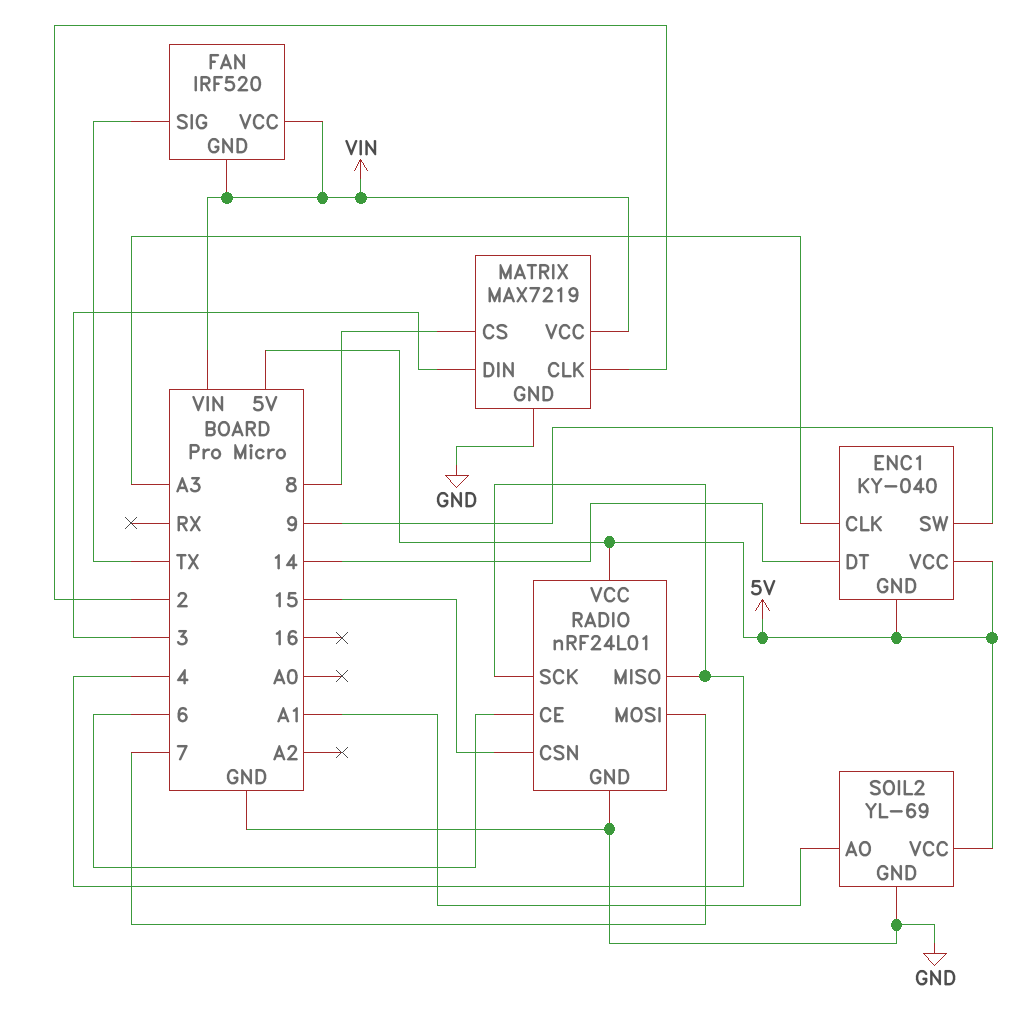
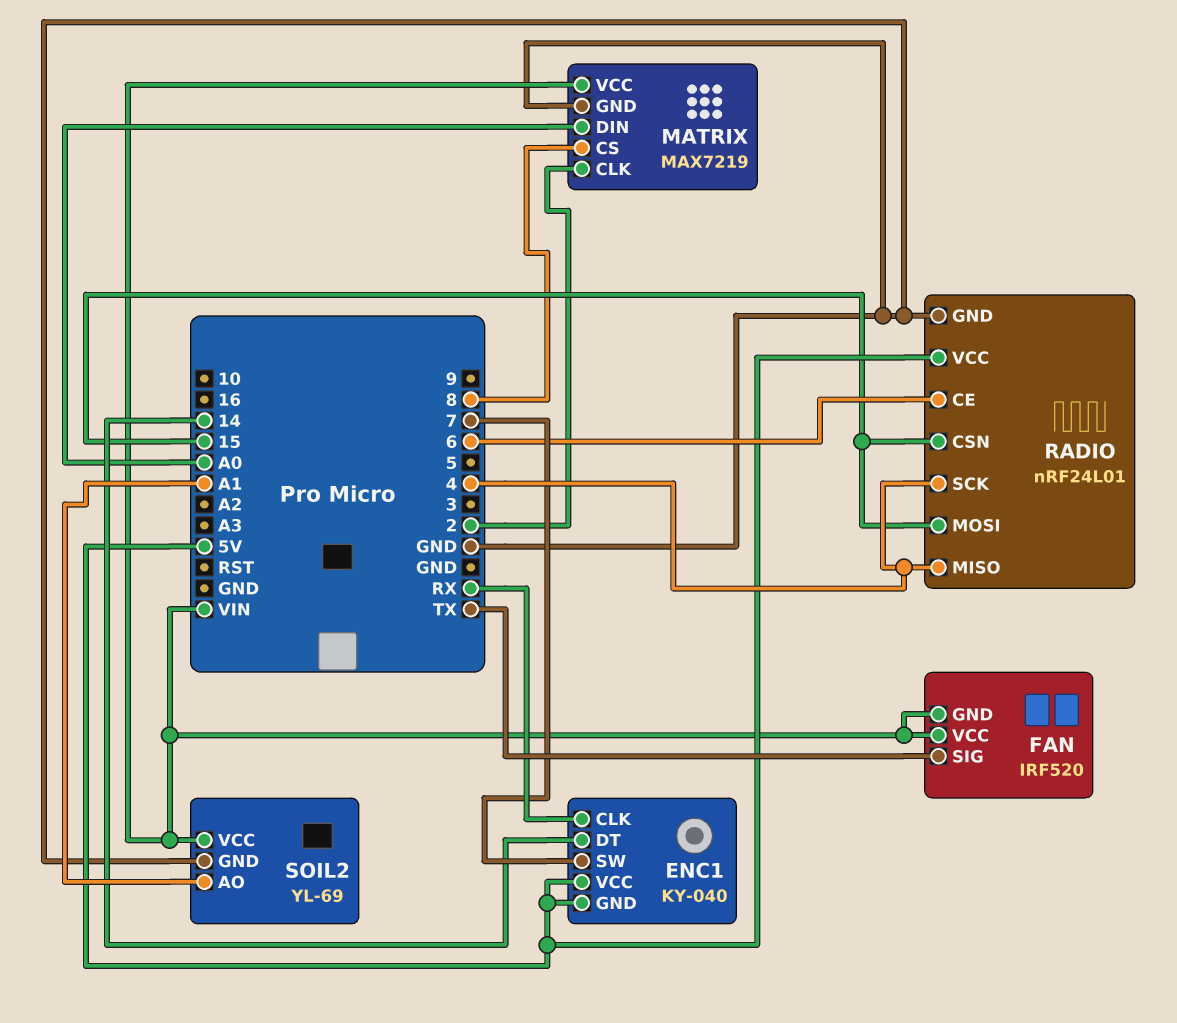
ENC1 pin CLK: A3 -> RX
ENC1 pin SW: 9 -> 7
MATRIX pin DIN: 3 -> A0
RADIO pin MOSI: 7 -> 15
SOIL2 pin VCC: 5V -> VIN

